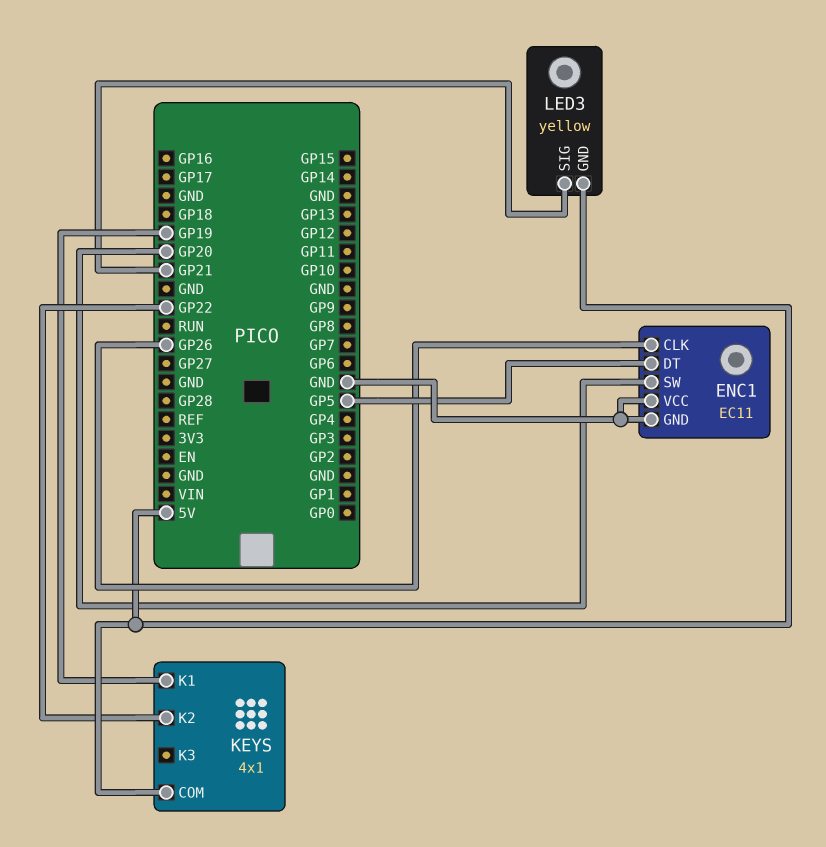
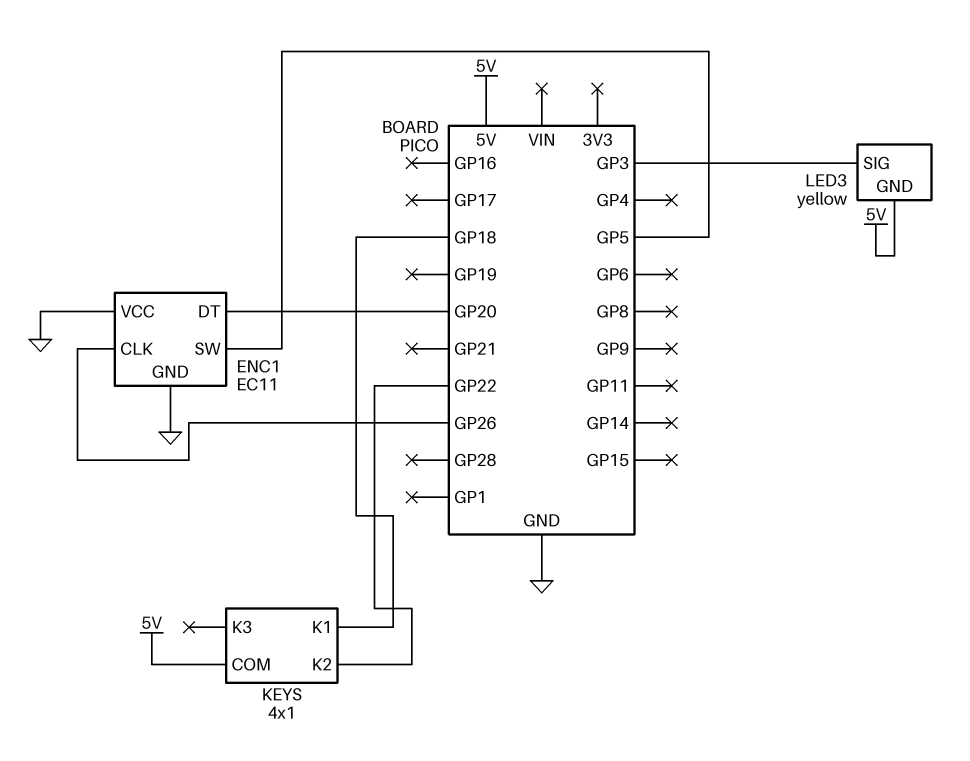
ENC1 pin DT: GP5 -> GP20
ENC1 pin SW: GP20 -> GP5
KEYS pin K1: GP19 -> GP18
LED3 pin SIG: GP21 -> GP3

